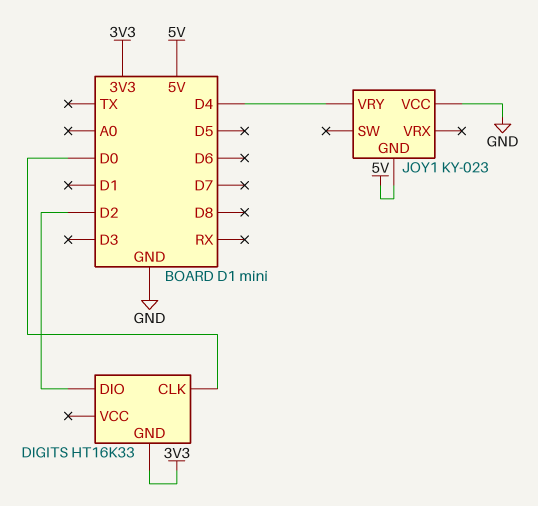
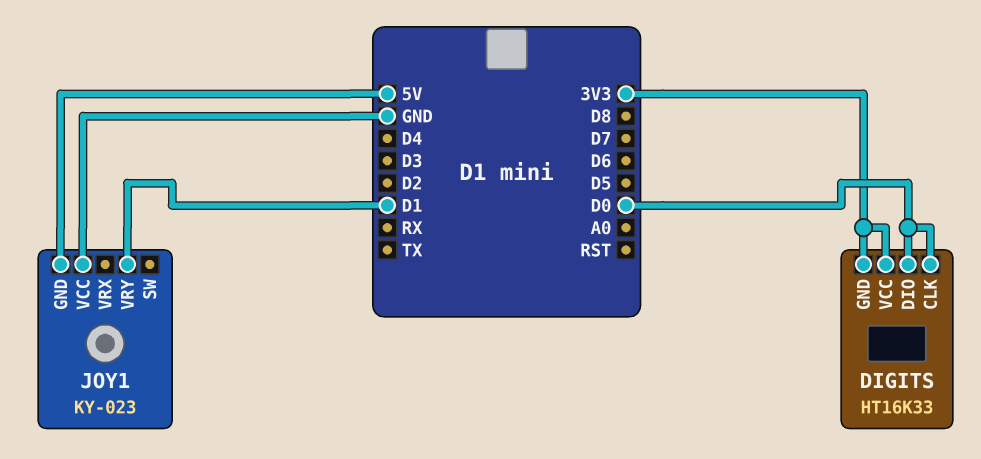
DIGITS pin DIO: D2 -> D0
DIGITS pin VCC: none -> 3V3
JOY1 pin VRY: D4 -> D1

